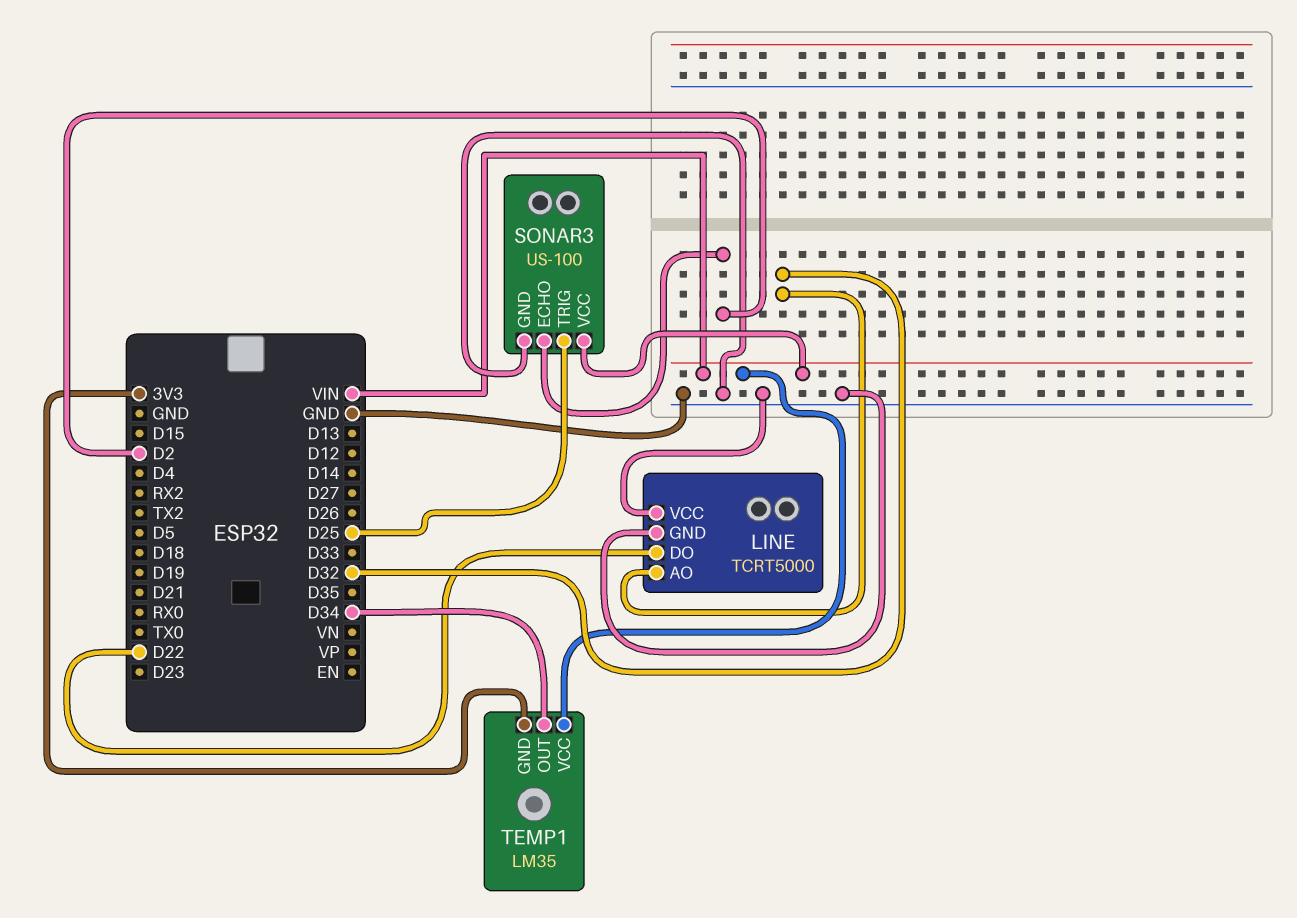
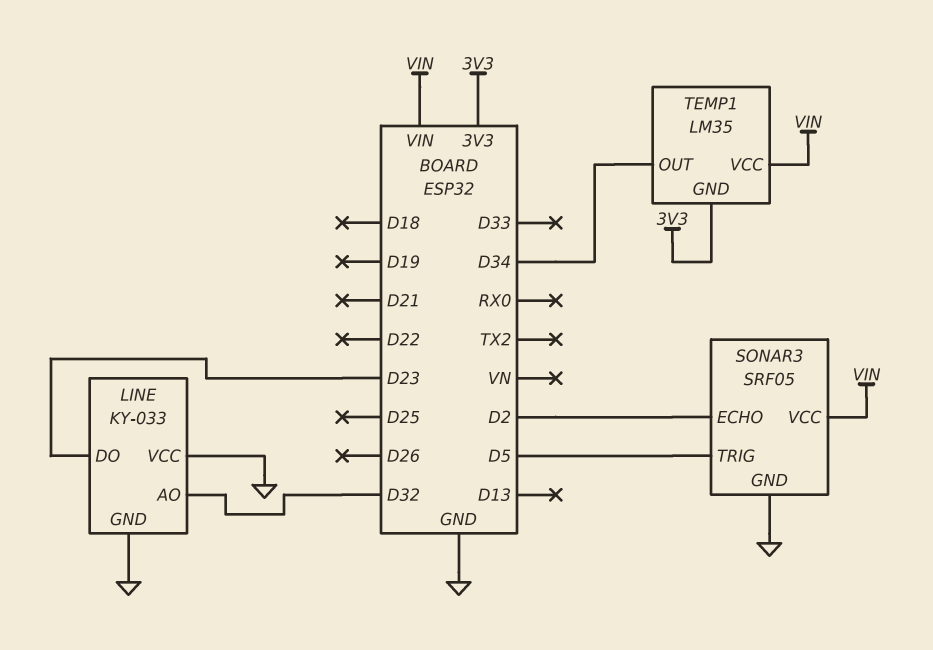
LINE: TCRT5000 -> KY-033
LINE pin DO: D22 -> D23
SONAR3: US-100 -> SRF05
SONAR3 pin TRIG: D25 -> D5

